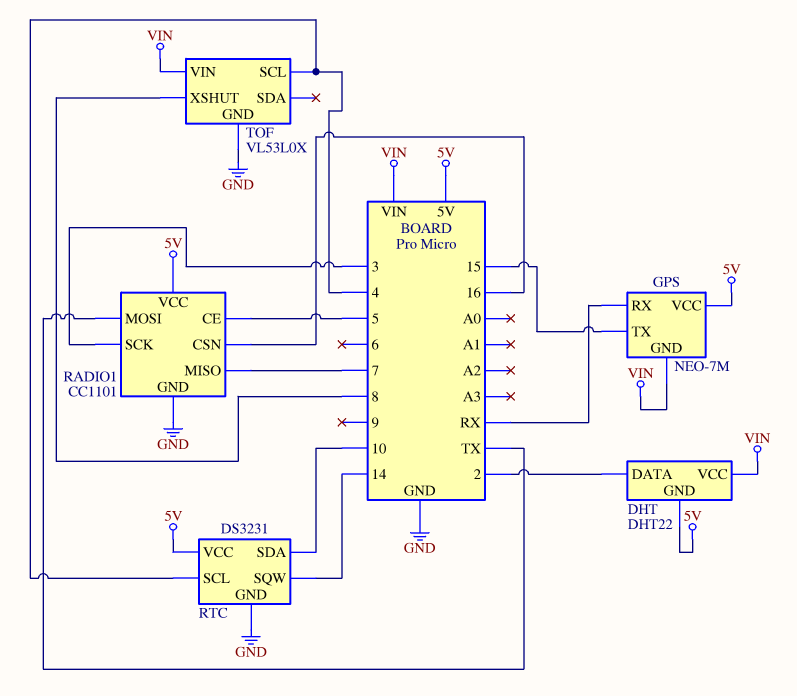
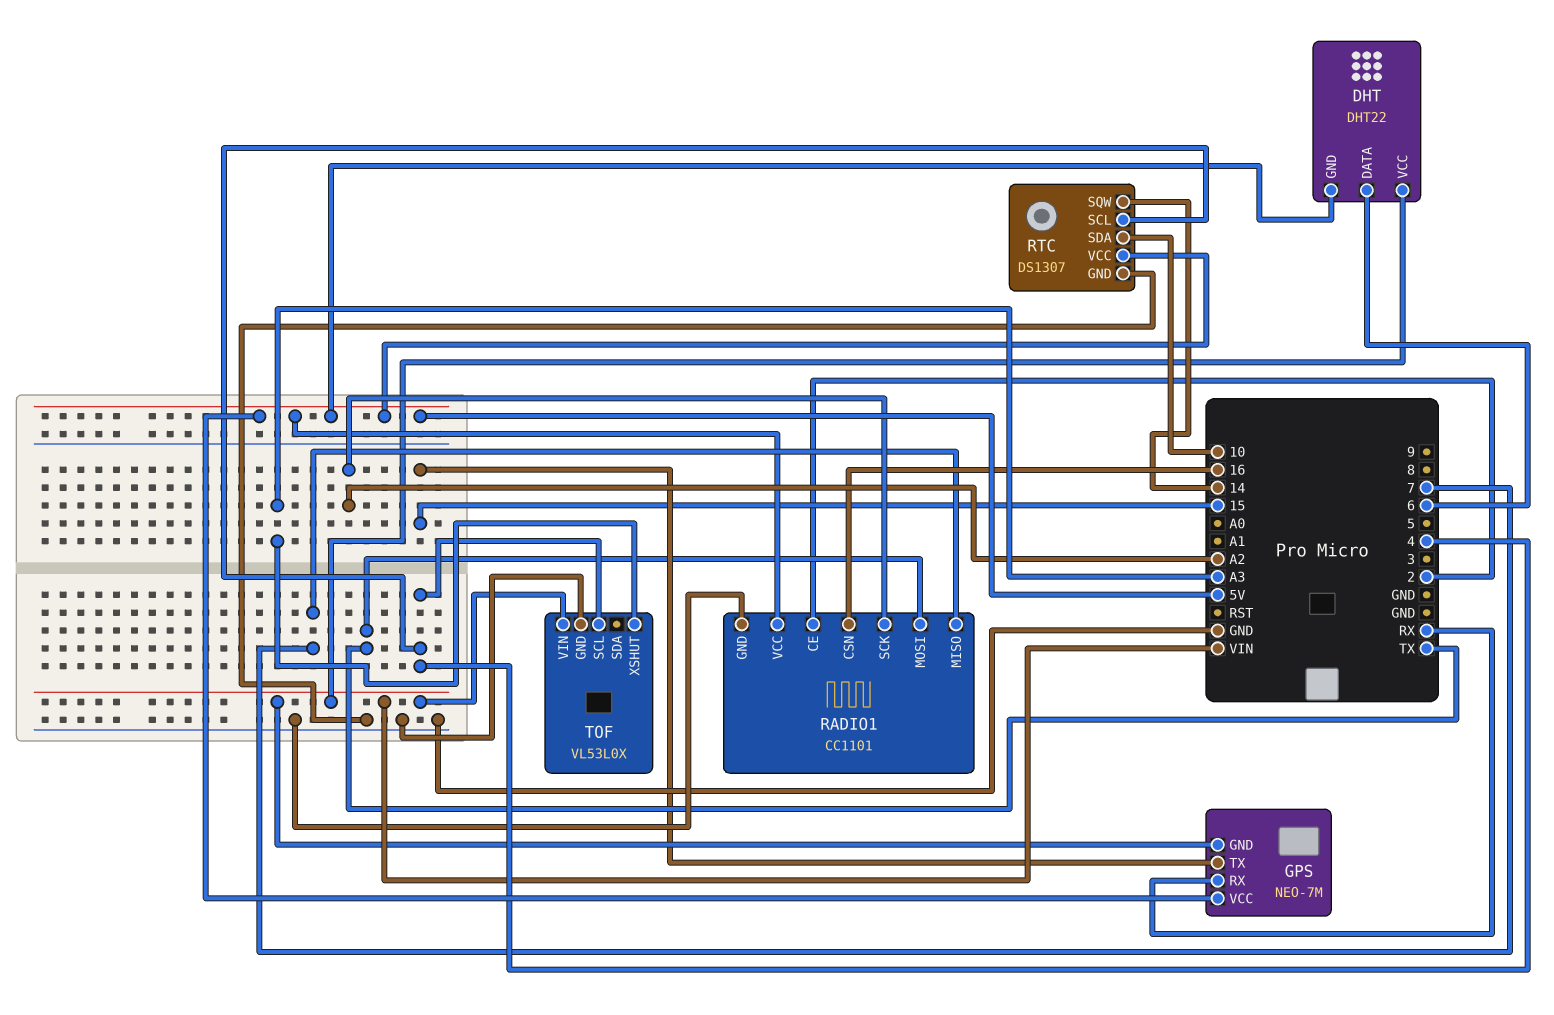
DHT pin DATA: 2 -> 6
RADIO1 pin CE: 5 -> 2
RADIO1 pin SCK: 3 -> A2
RTC: DS3231 -> DS1307
TOF pin XSHUT: 8 -> A3

